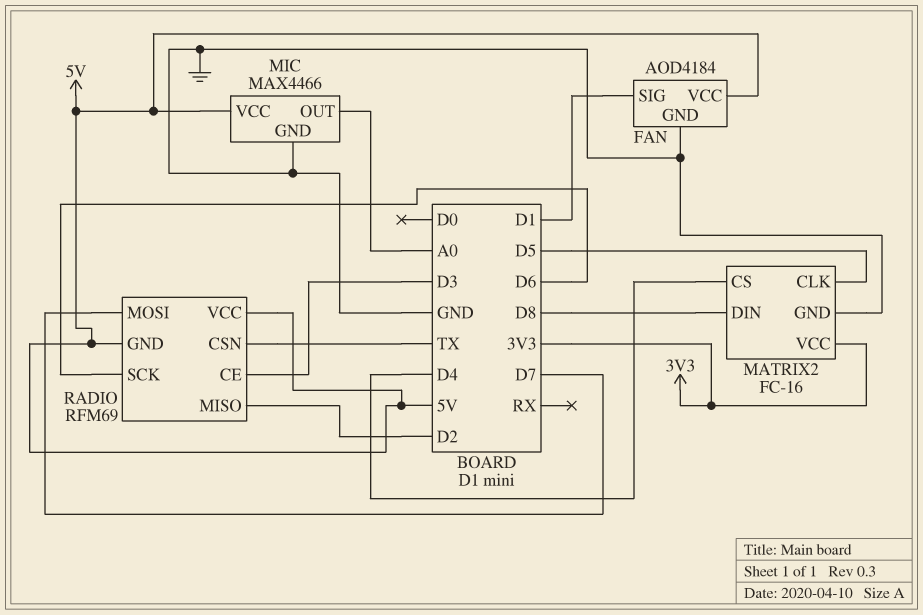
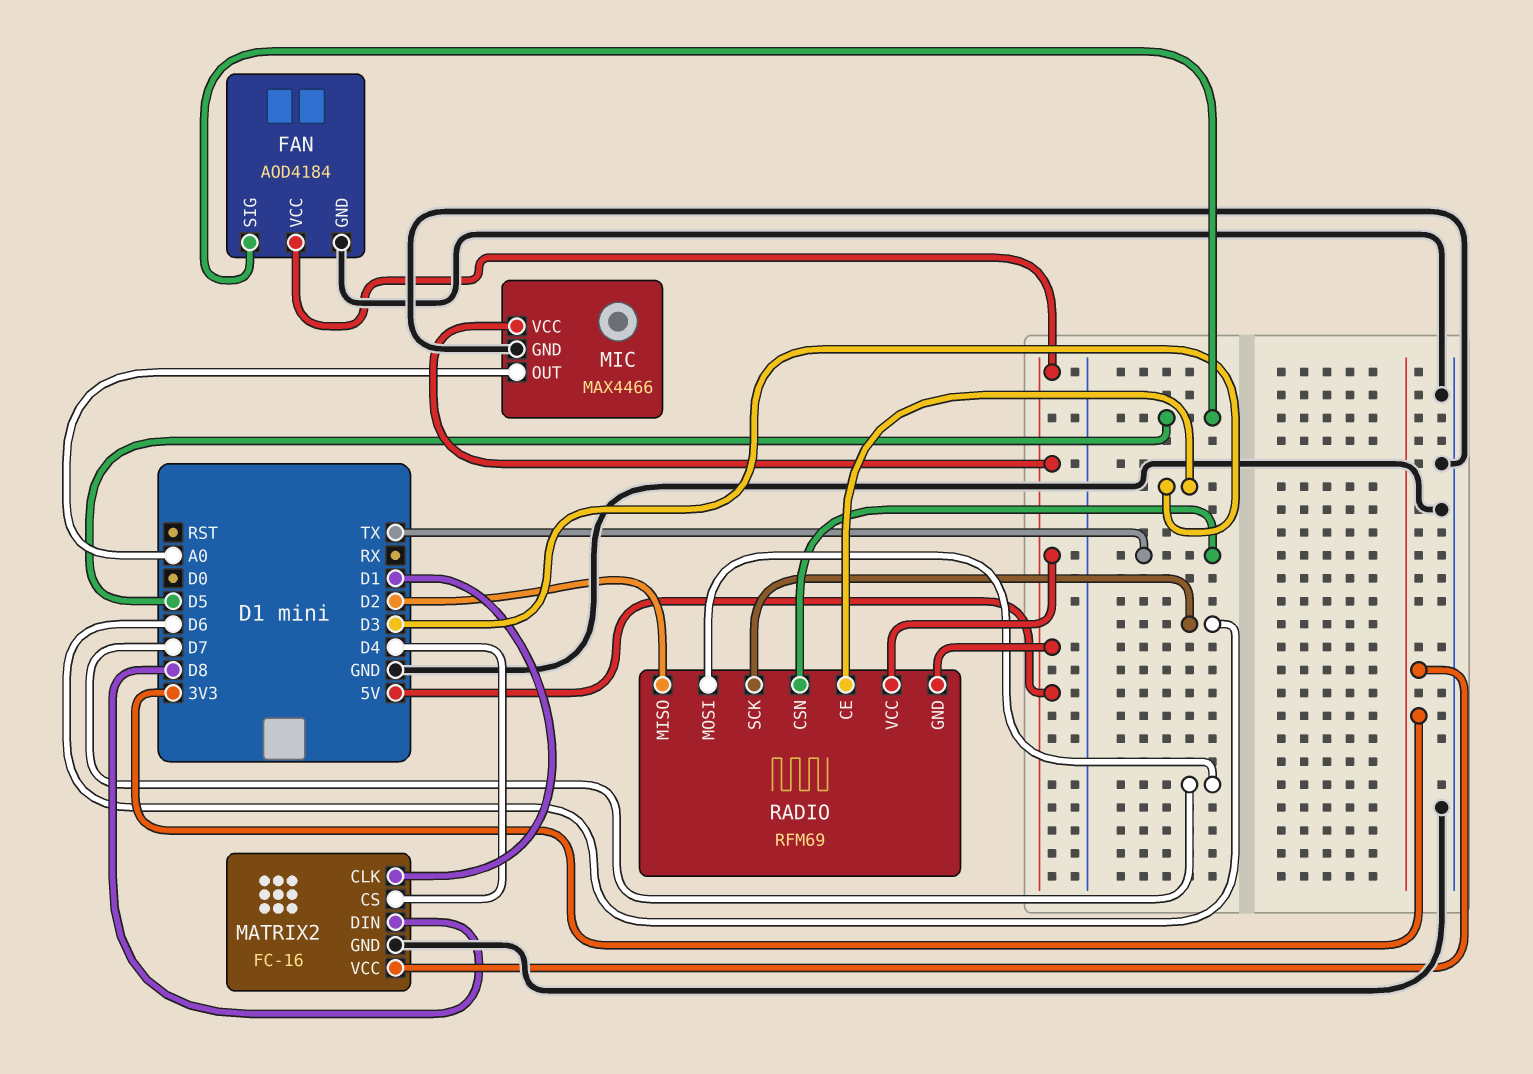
FAN pin SIG: D1 -> D5
MATRIX2 pin CLK: D5 -> D1

